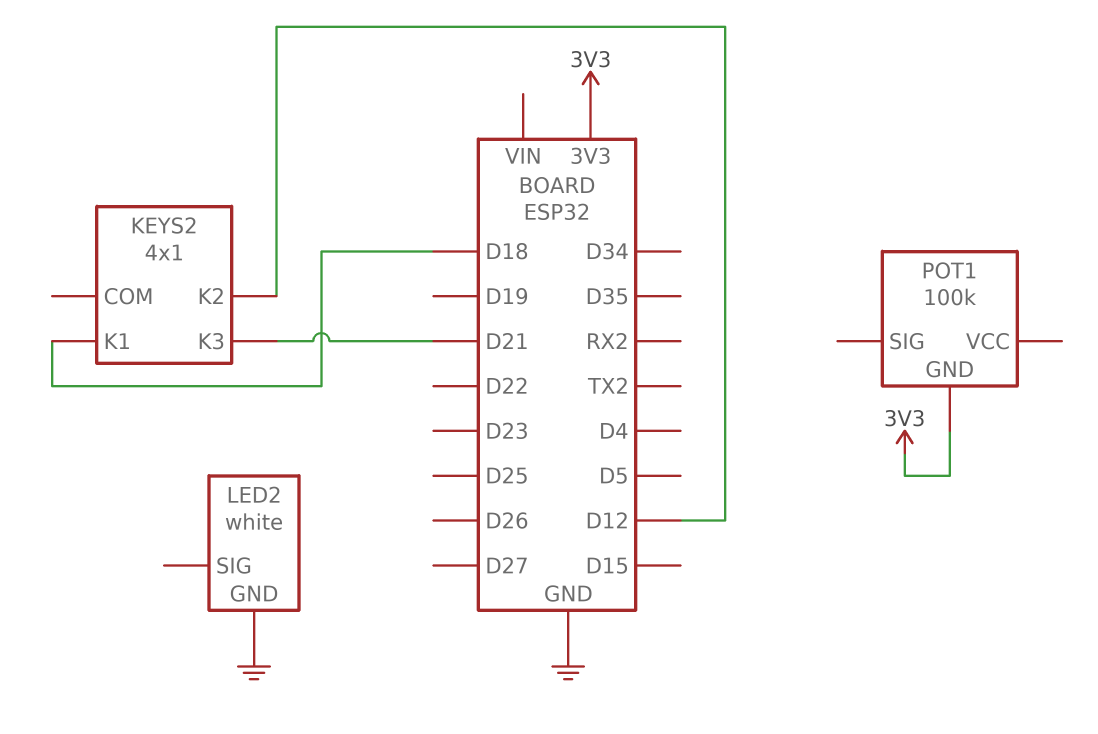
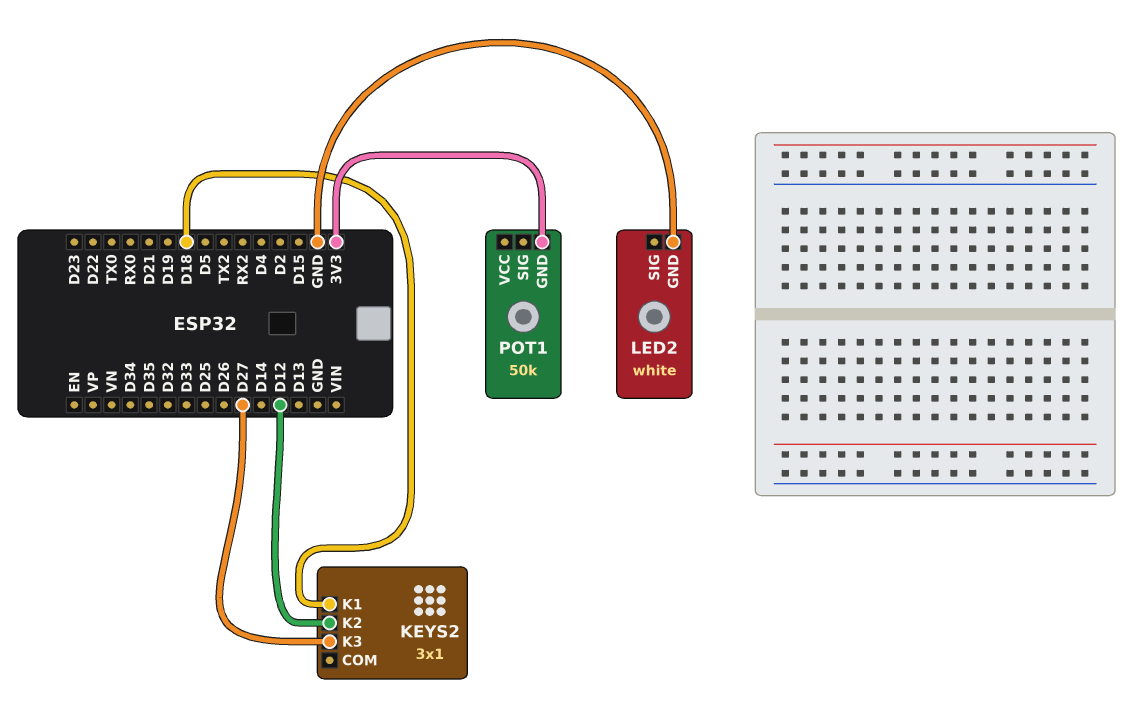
KEYS2: 4x1 -> 3x1
KEYS2 pin K3: D21 -> D27
POT1: 100k -> 50k

